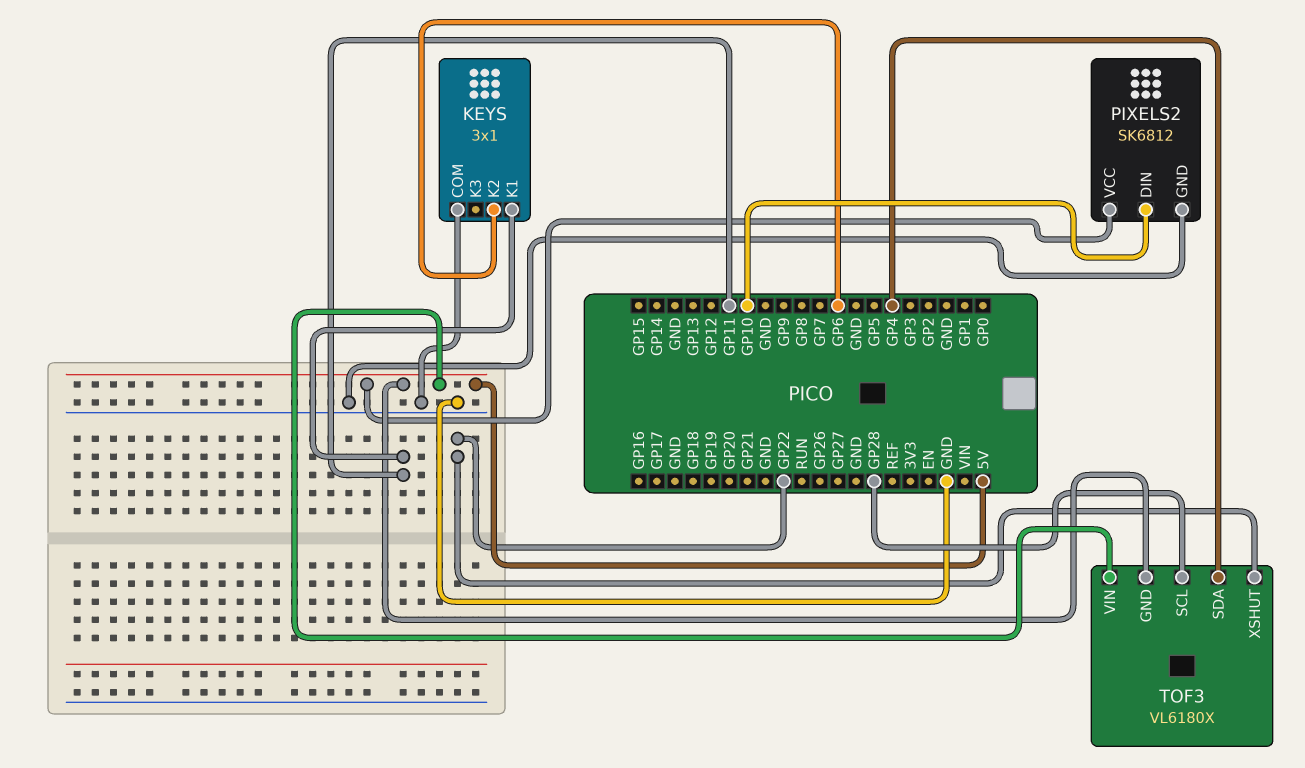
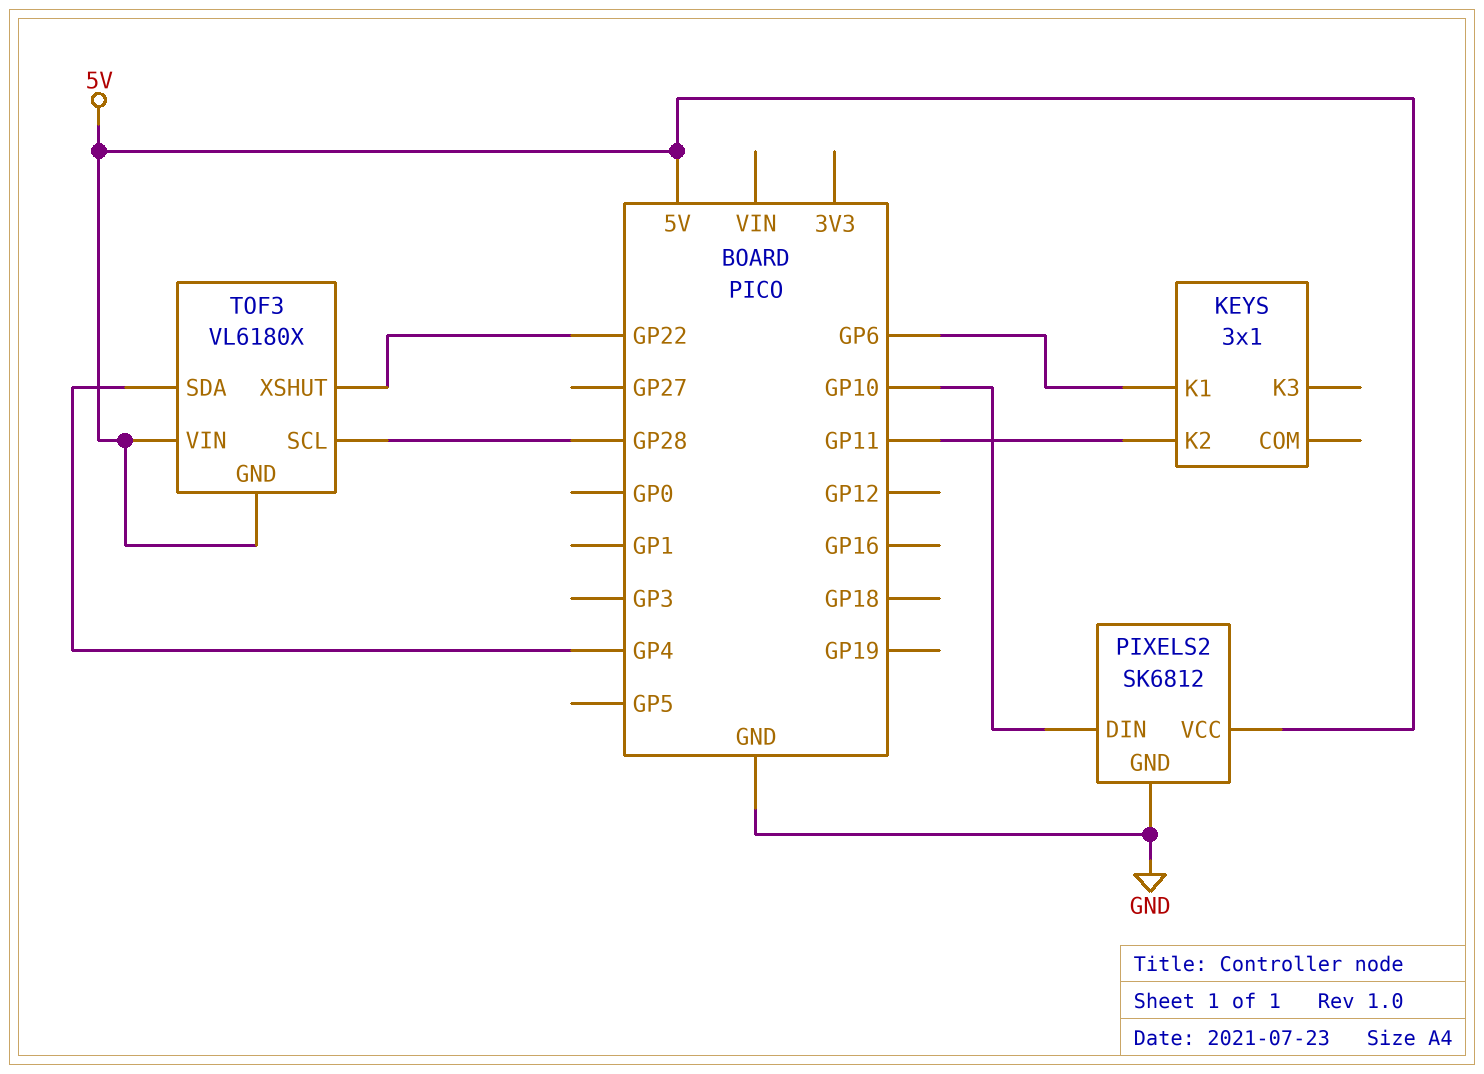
KEYS pin COM: GND -> none
KEYS pin K1: GP11 -> GP6
KEYS pin K2: GP6 -> GP11

